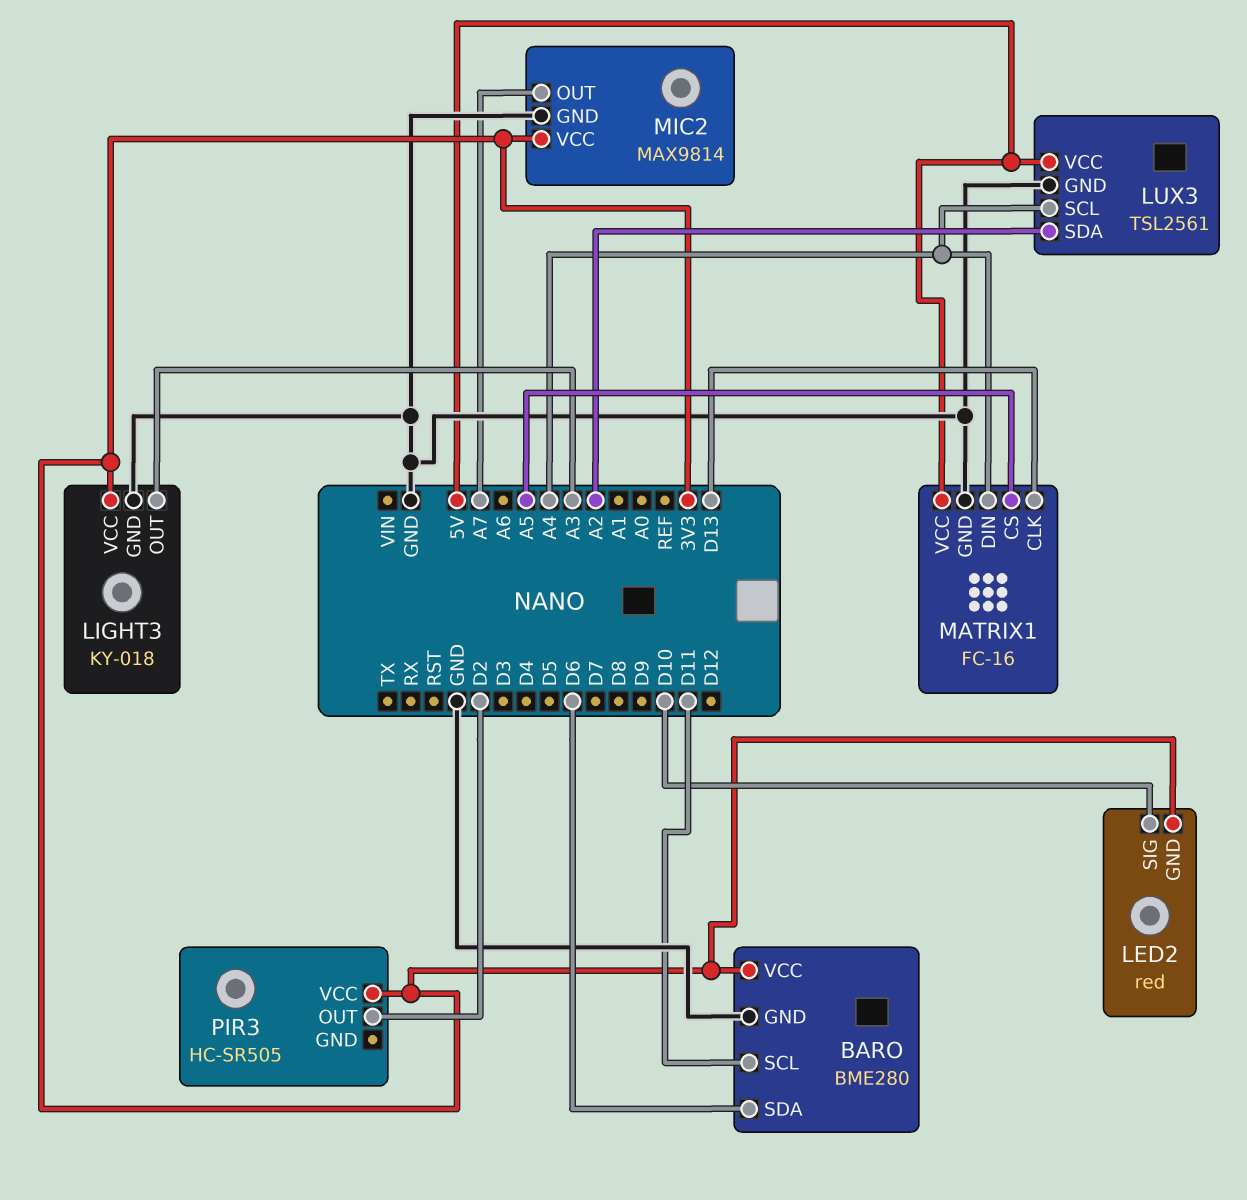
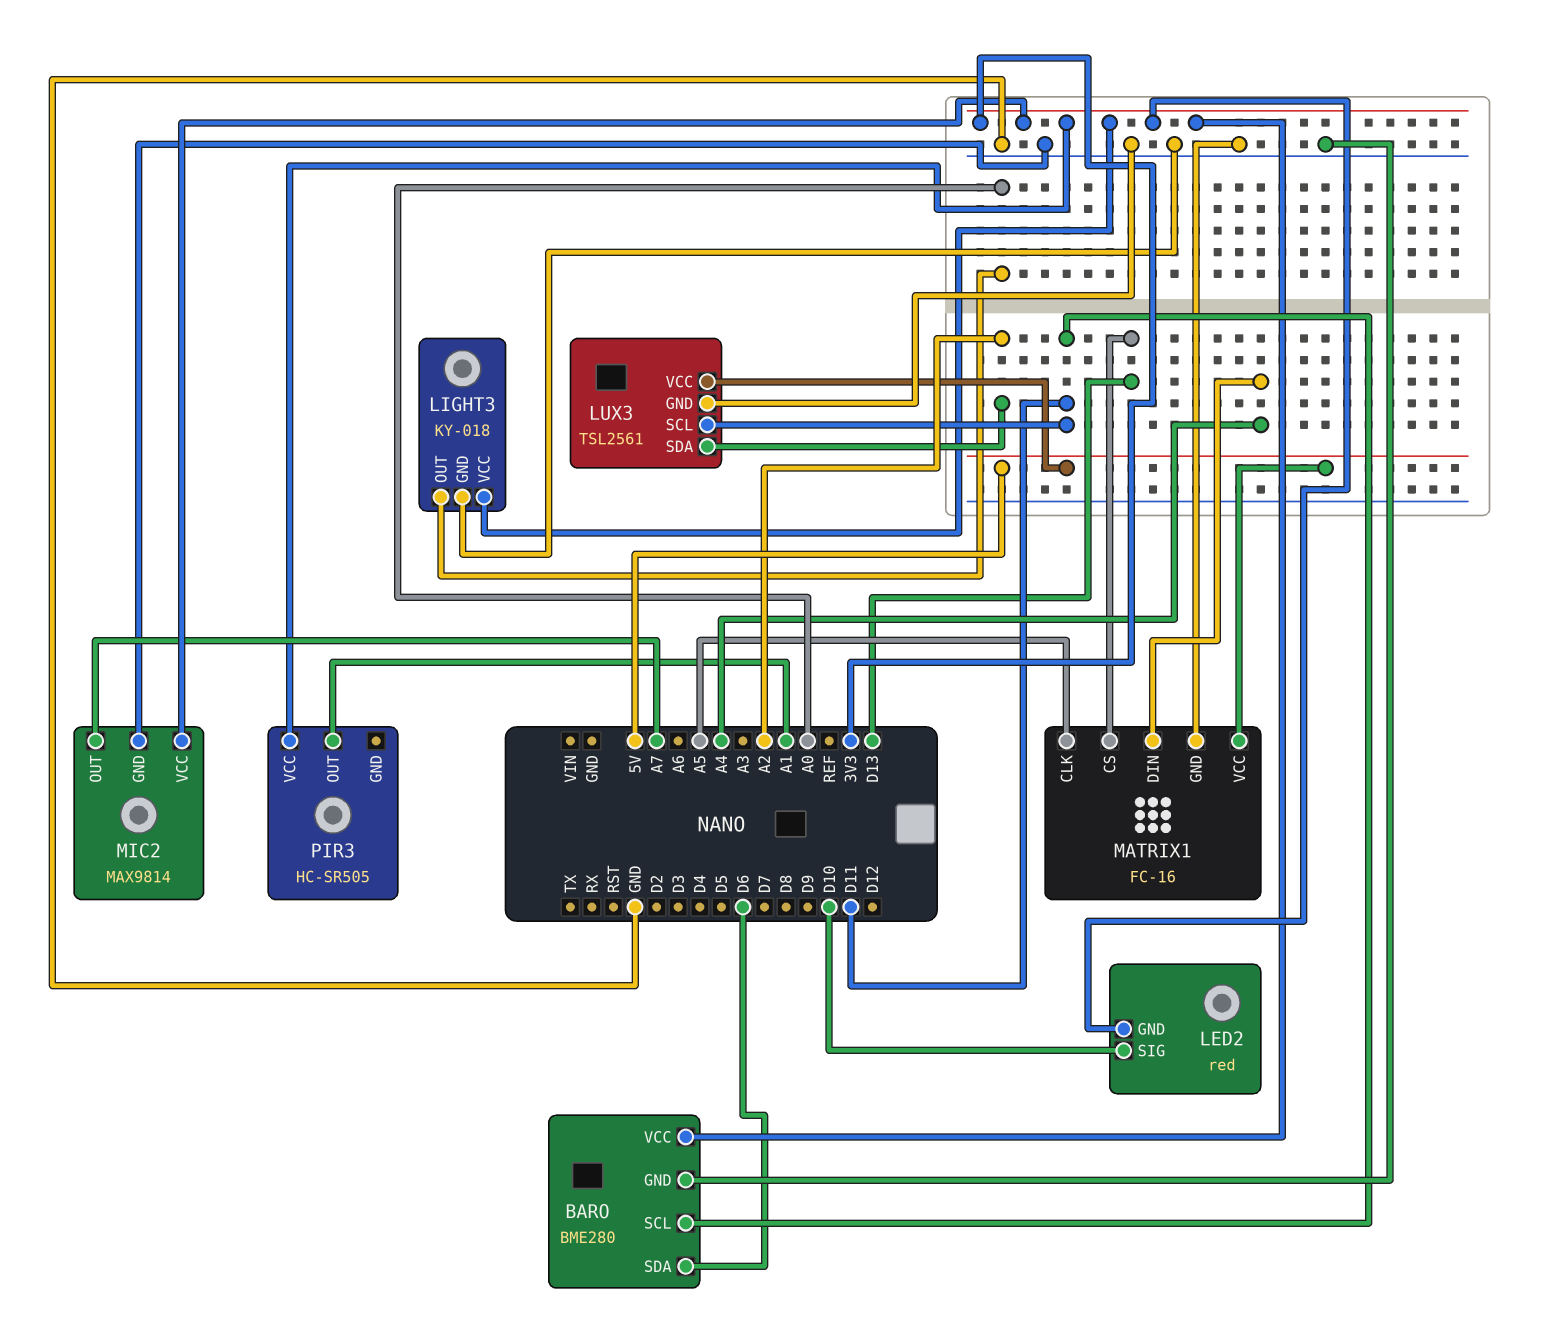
LIGHT3 pin OUT: A3 -> A0
LUX3 pin SCL: A4 -> D11
MATRIX1 pin CLK: D13 -> A5
MATRIX1 pin CS: A5 -> D13
PIR3 pin OUT: D2 -> A1

